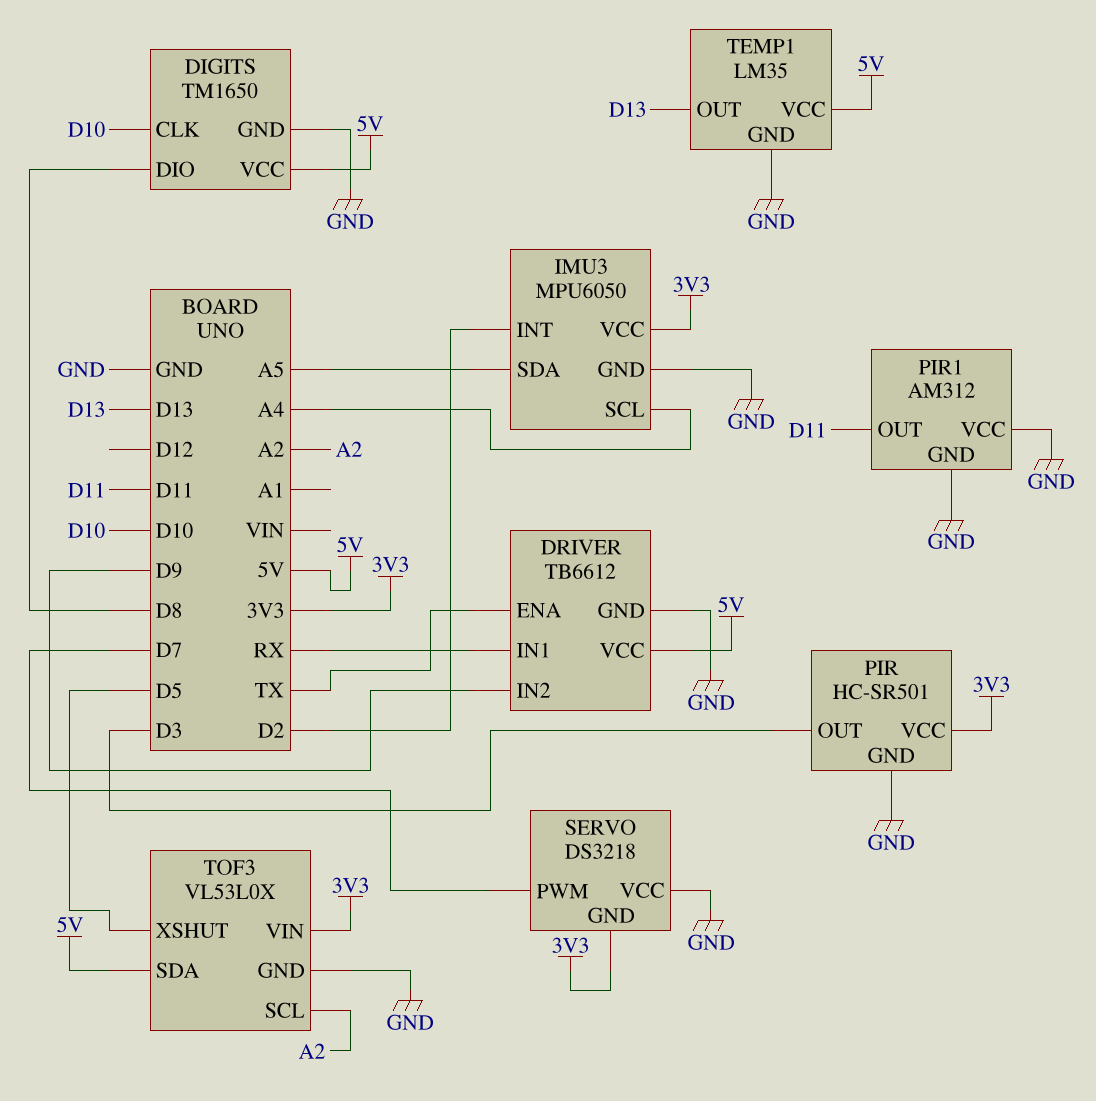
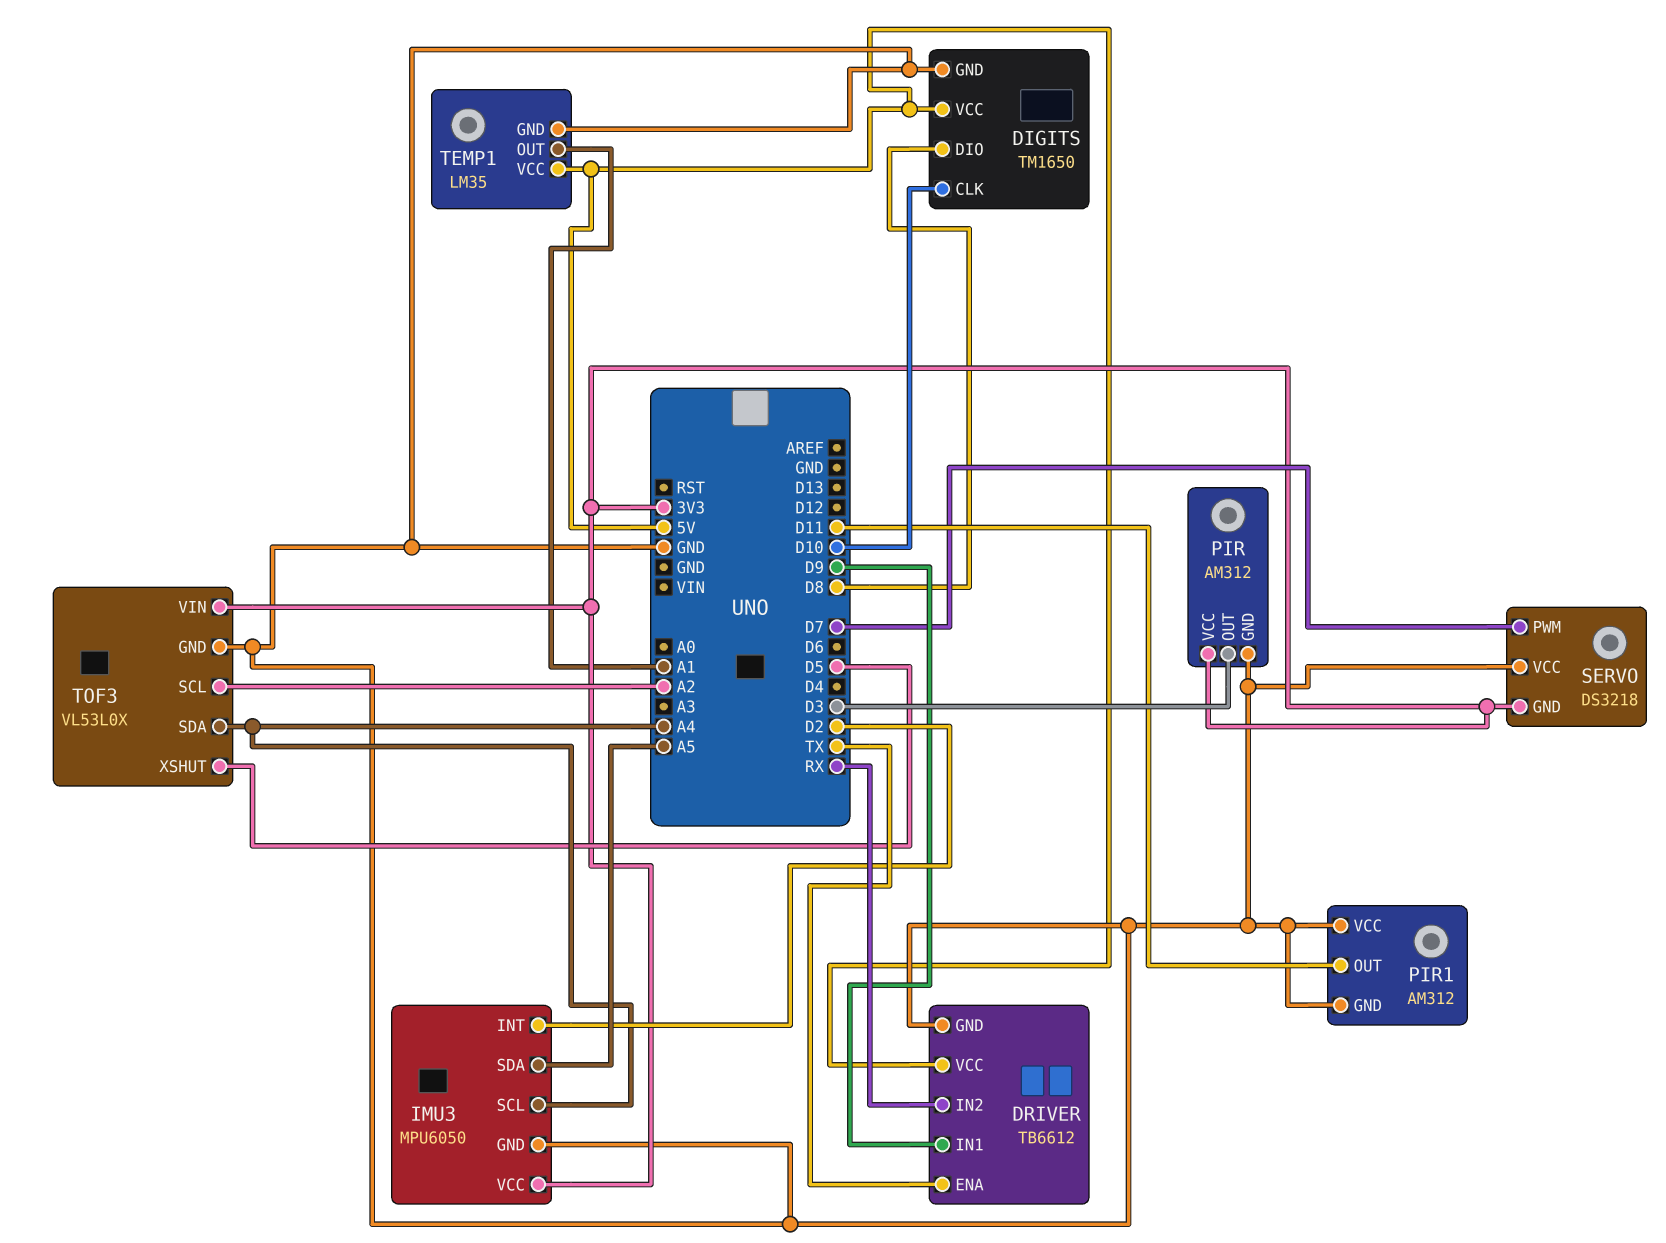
DRIVER pin IN1: RX -> D9
DRIVER pin IN2: D9 -> RX
PIR: HC-SR501 -> AM312
TEMP1 pin OUT: D13 -> A1
TOF3 pin SDA: 5V -> A4

